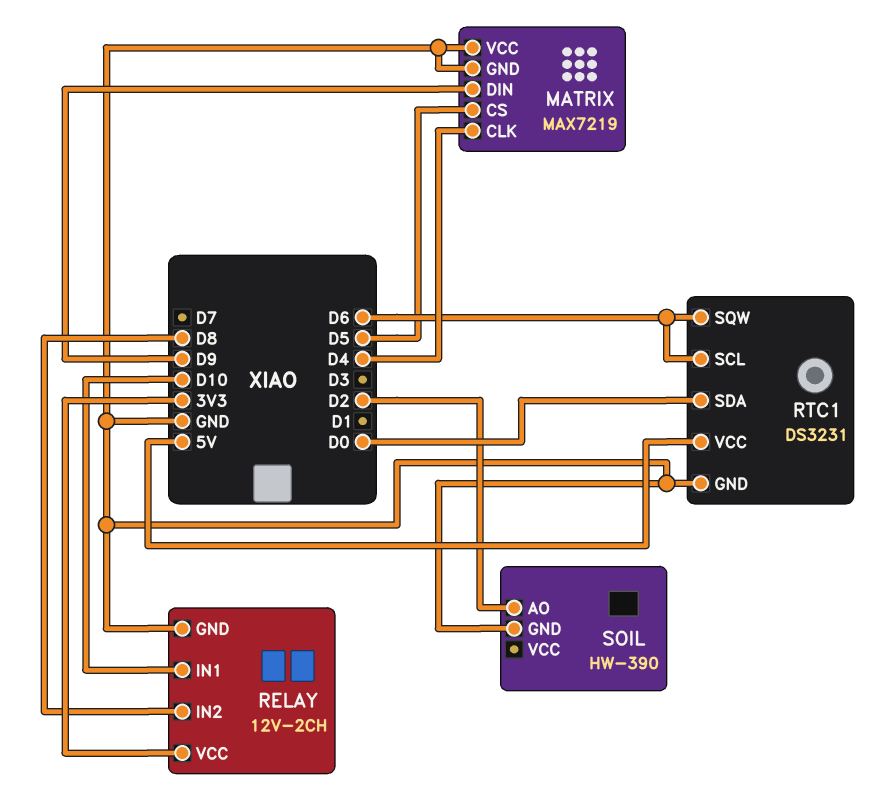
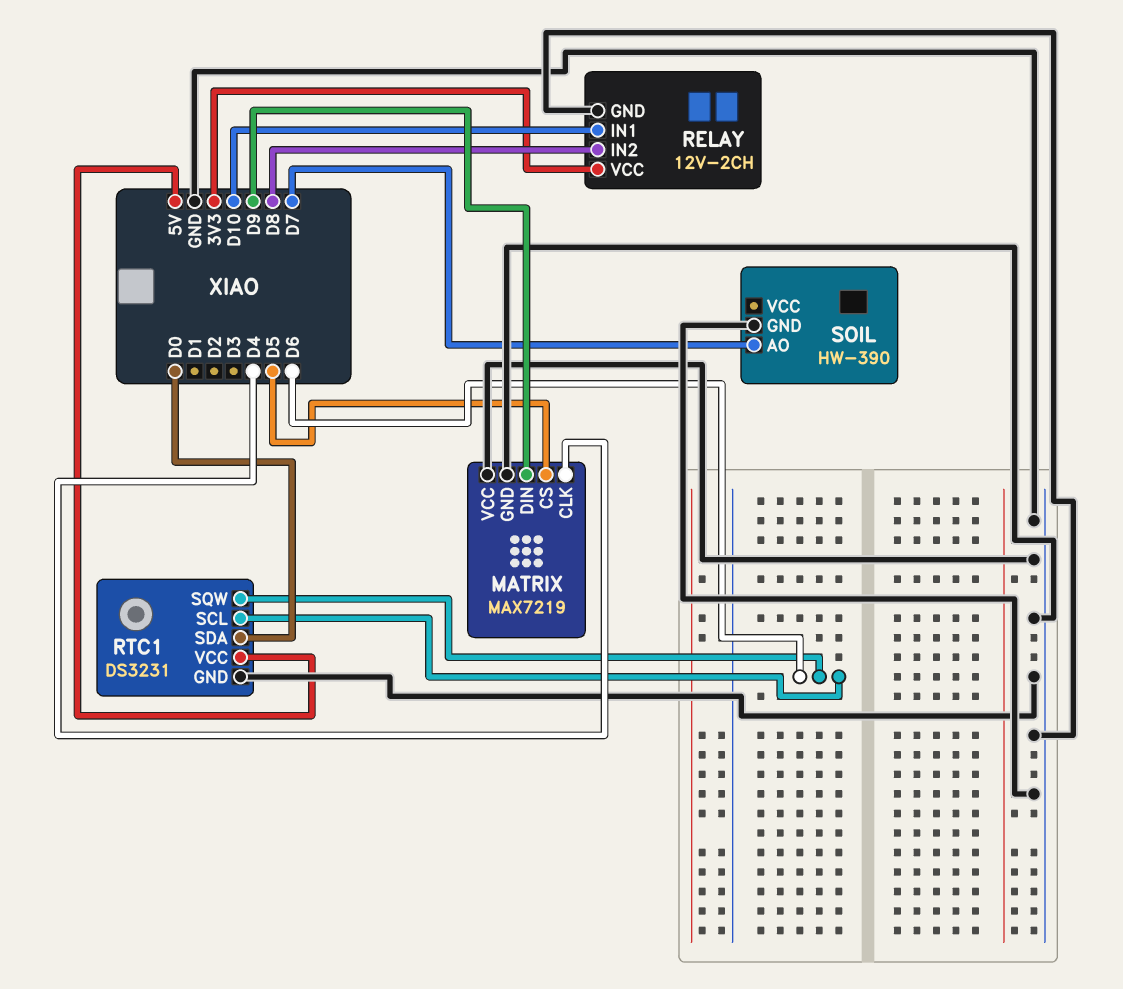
SOIL pin AO: D2 -> D7

